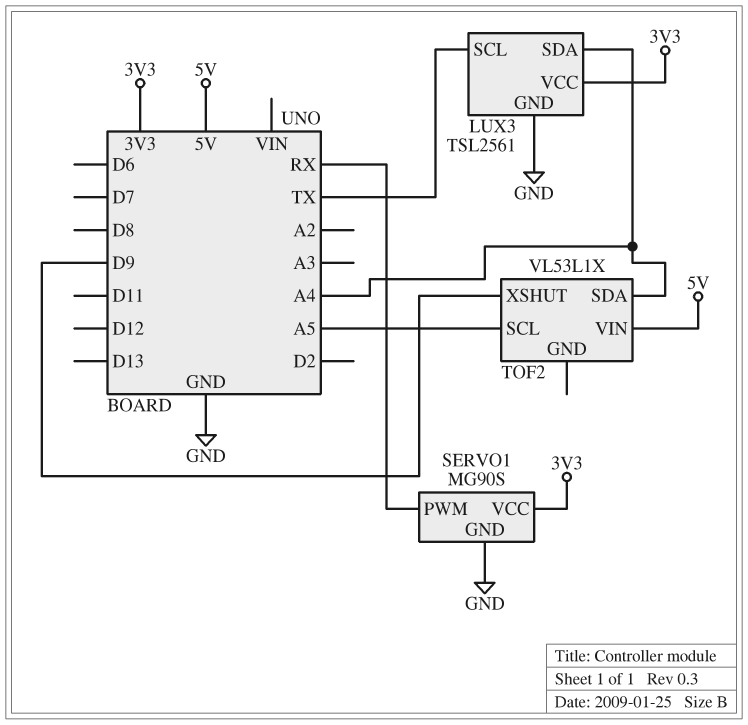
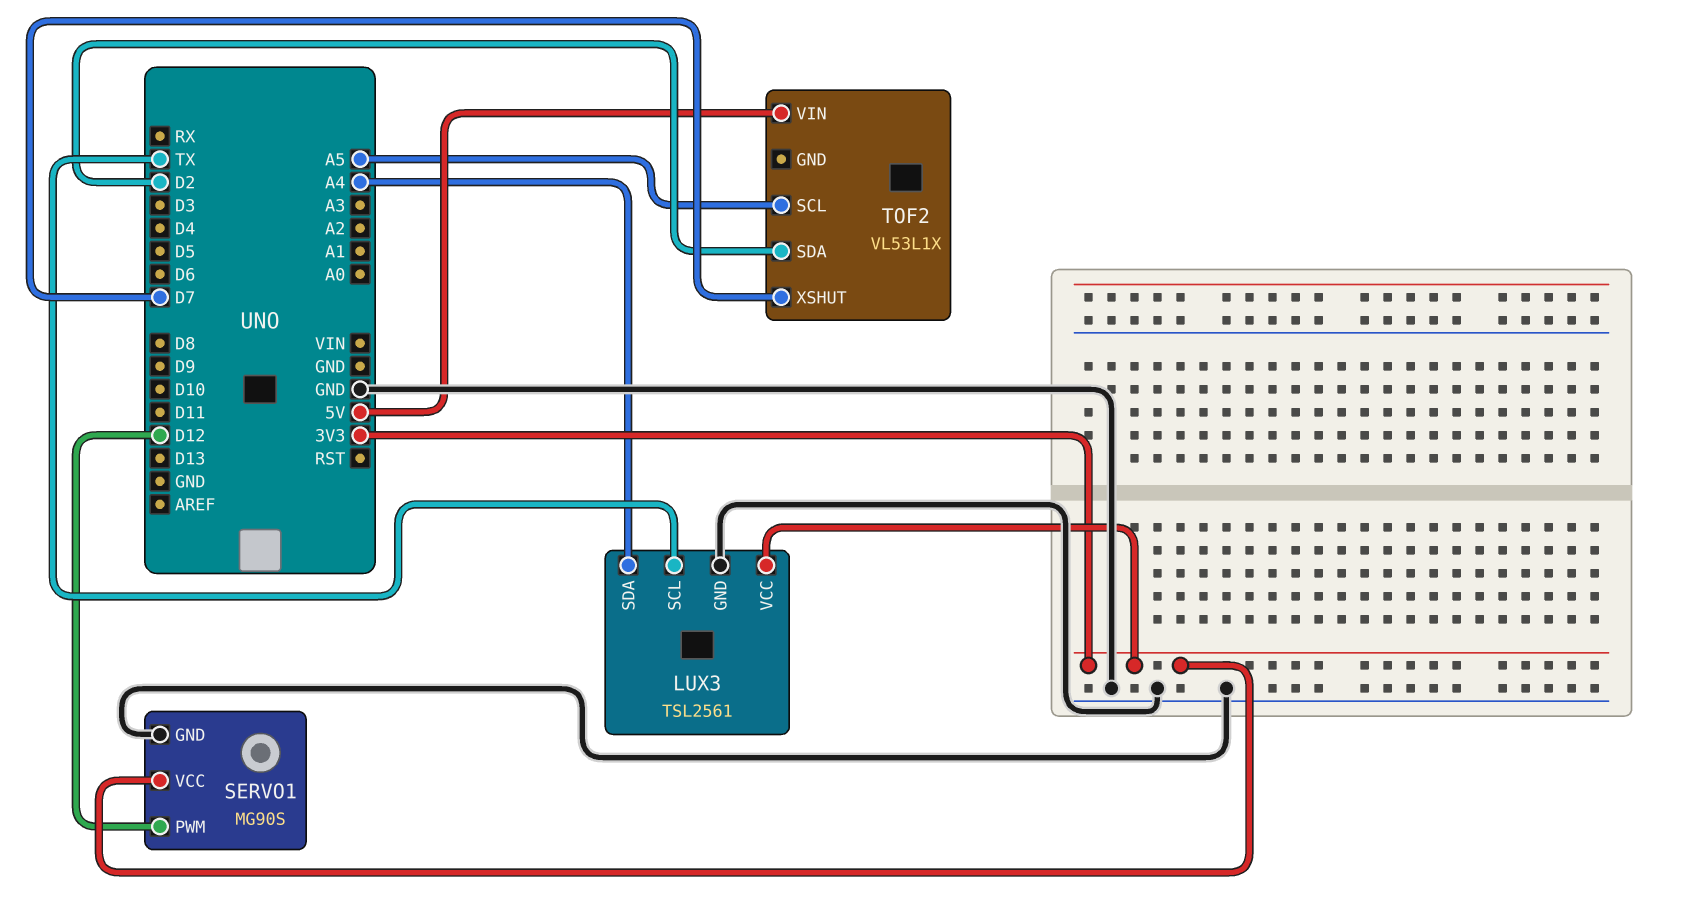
SERVO1 pin PWM: RX -> D12
TOF2 pin SDA: A4 -> D2
TOF2 pin XSHUT: D9 -> D7

